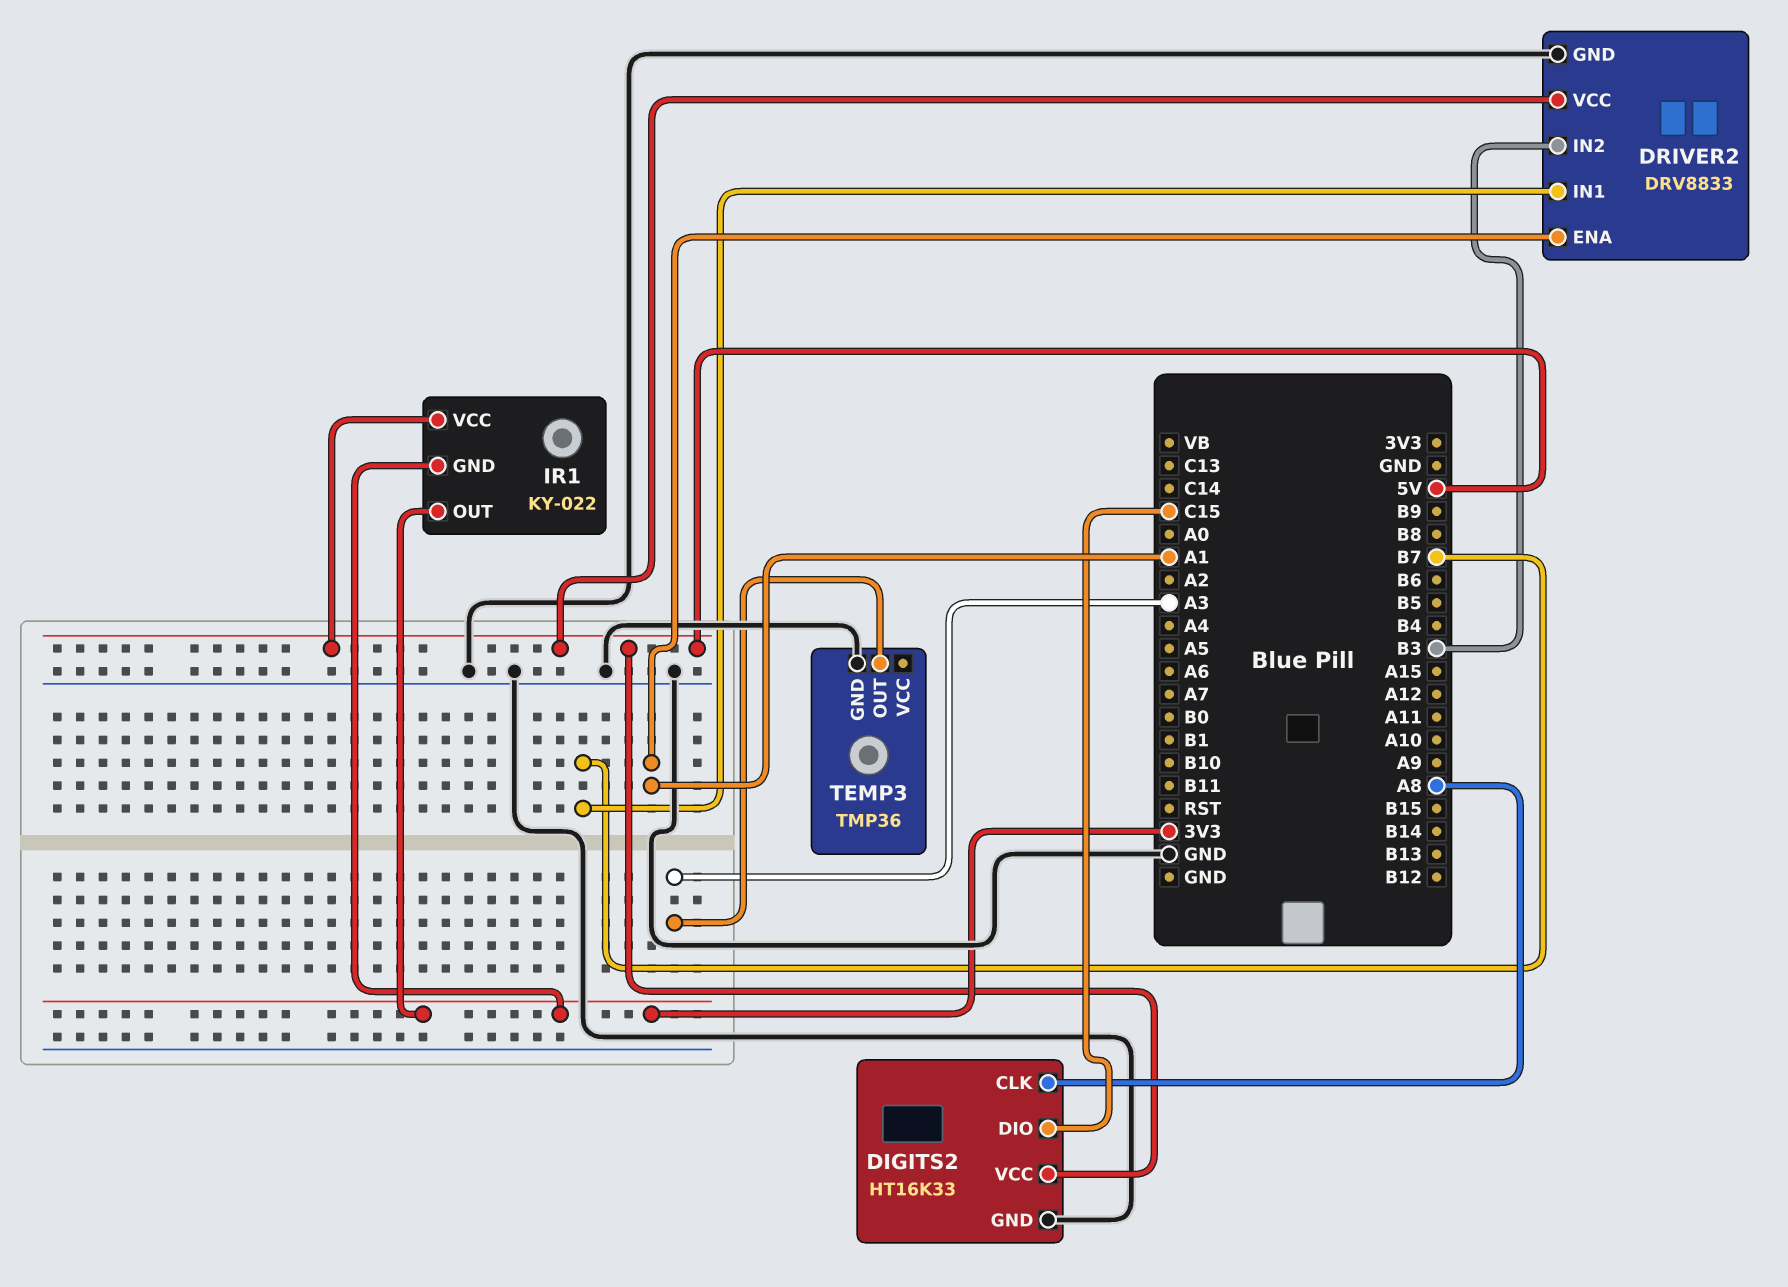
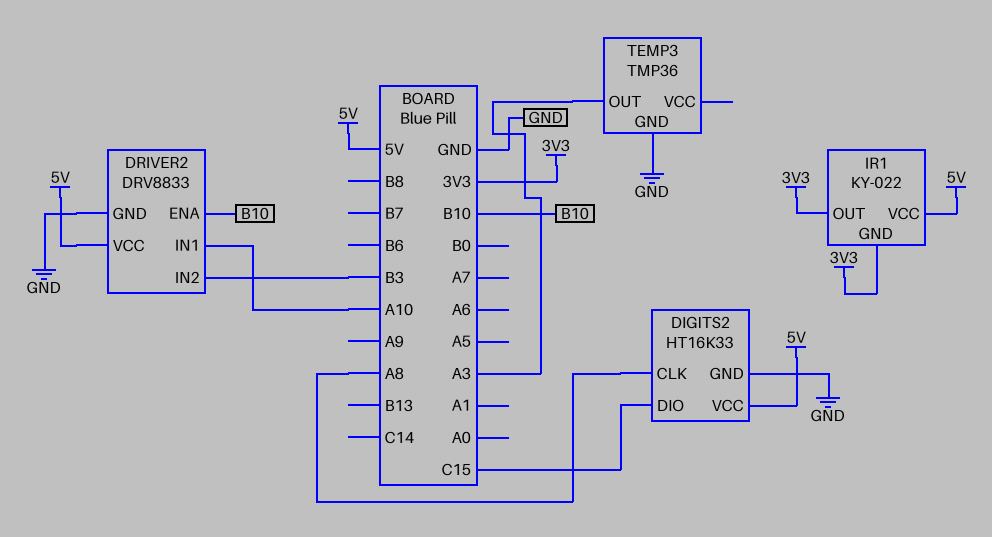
DRIVER2 pin ENA: A1 -> B10
DRIVER2 pin IN1: B7 -> A10

